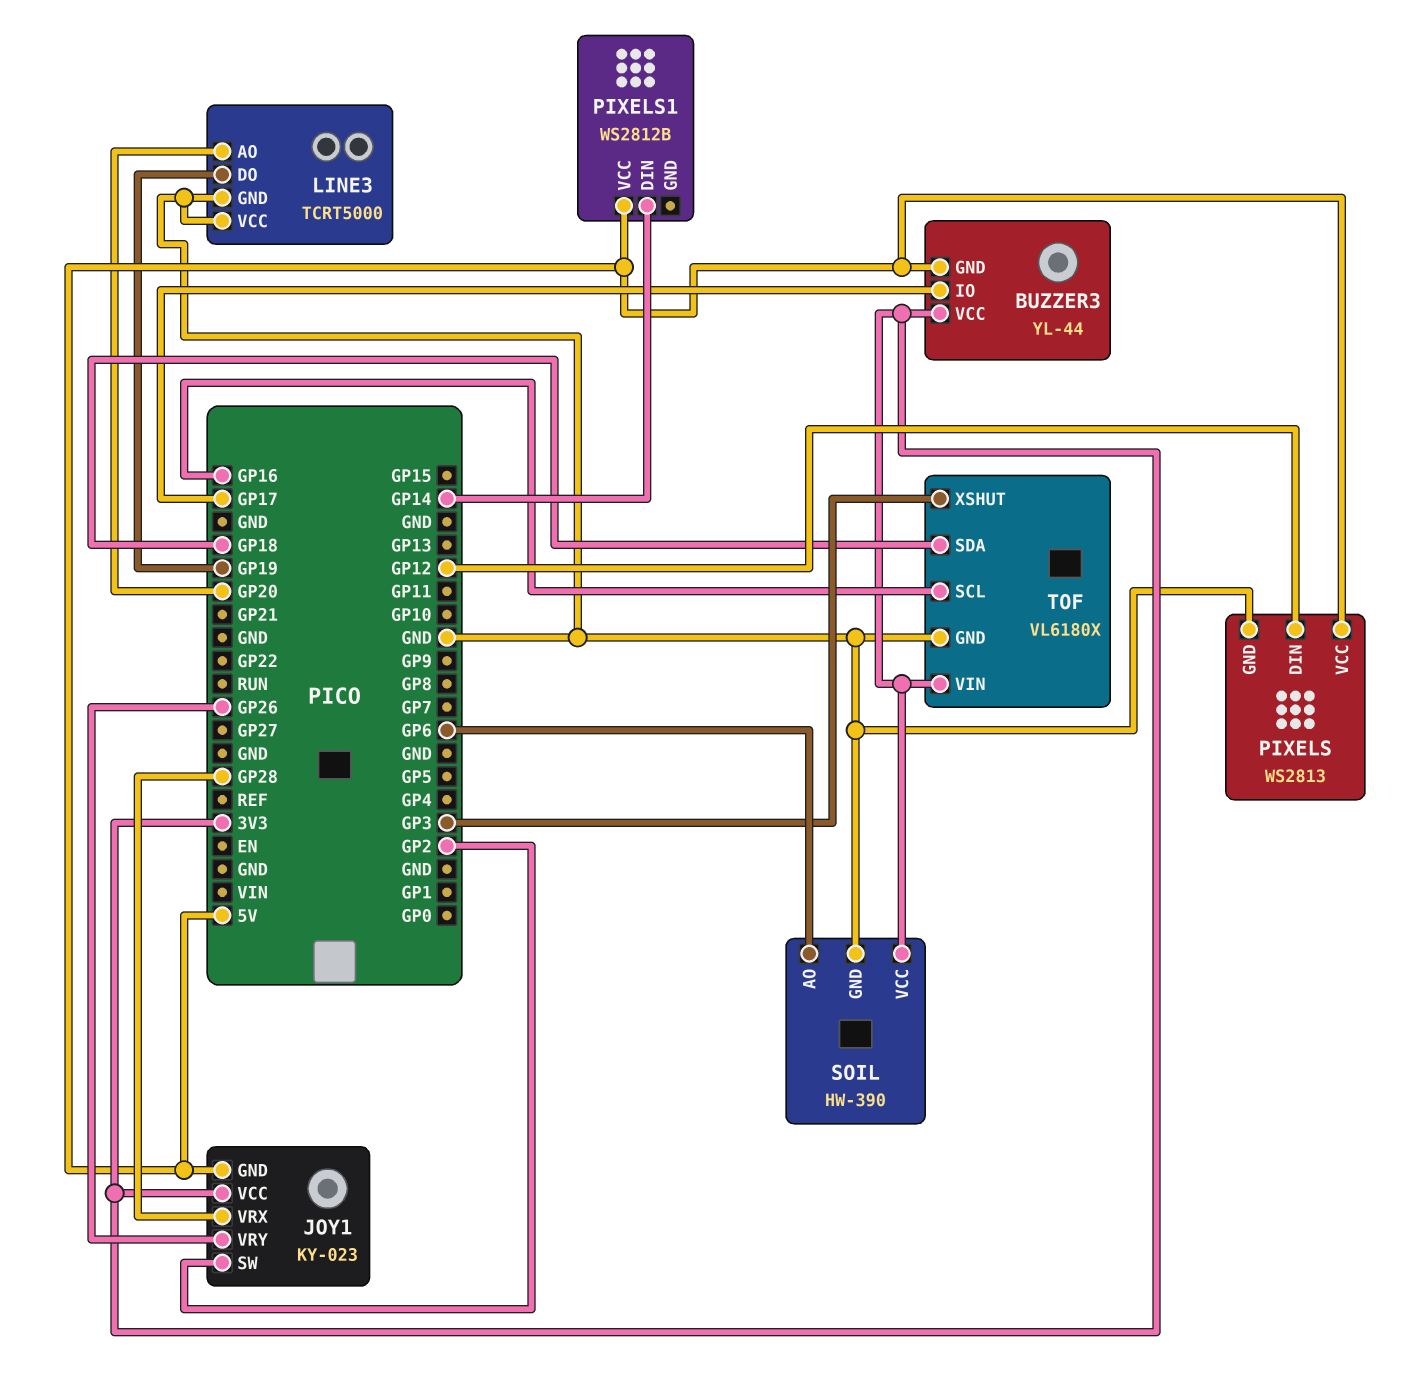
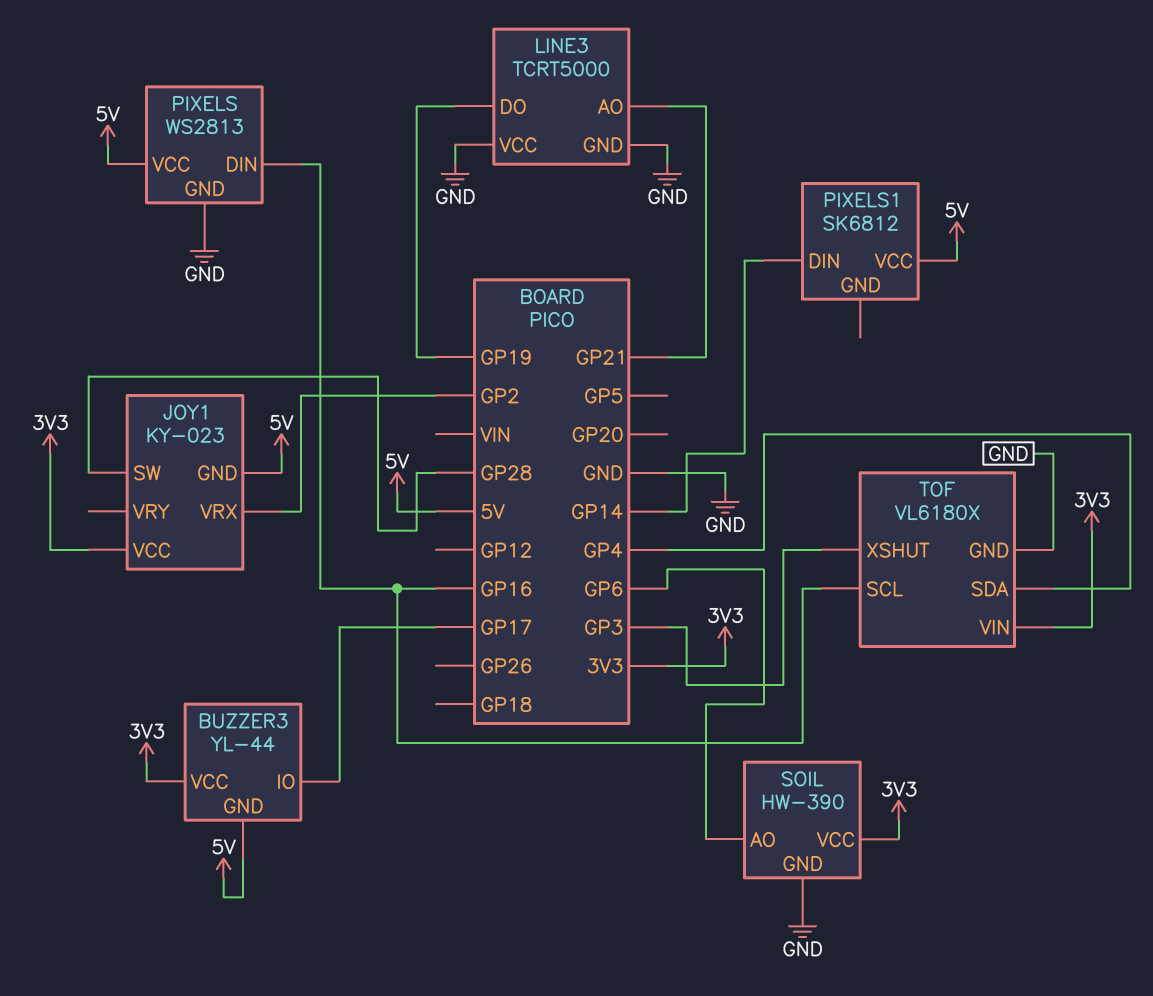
JOY1 pin SW: GP2 -> GP28
JOY1 pin VRX: GP28 -> GP2
JOY1 pin VRY: GP26 -> none
LINE3 pin AO: GP20 -> GP21
PIXELS pin DIN: GP12 -> GP16
PIXELS1: WS2812B -> SK6812
TOF pin SDA: GP18 -> GP4

